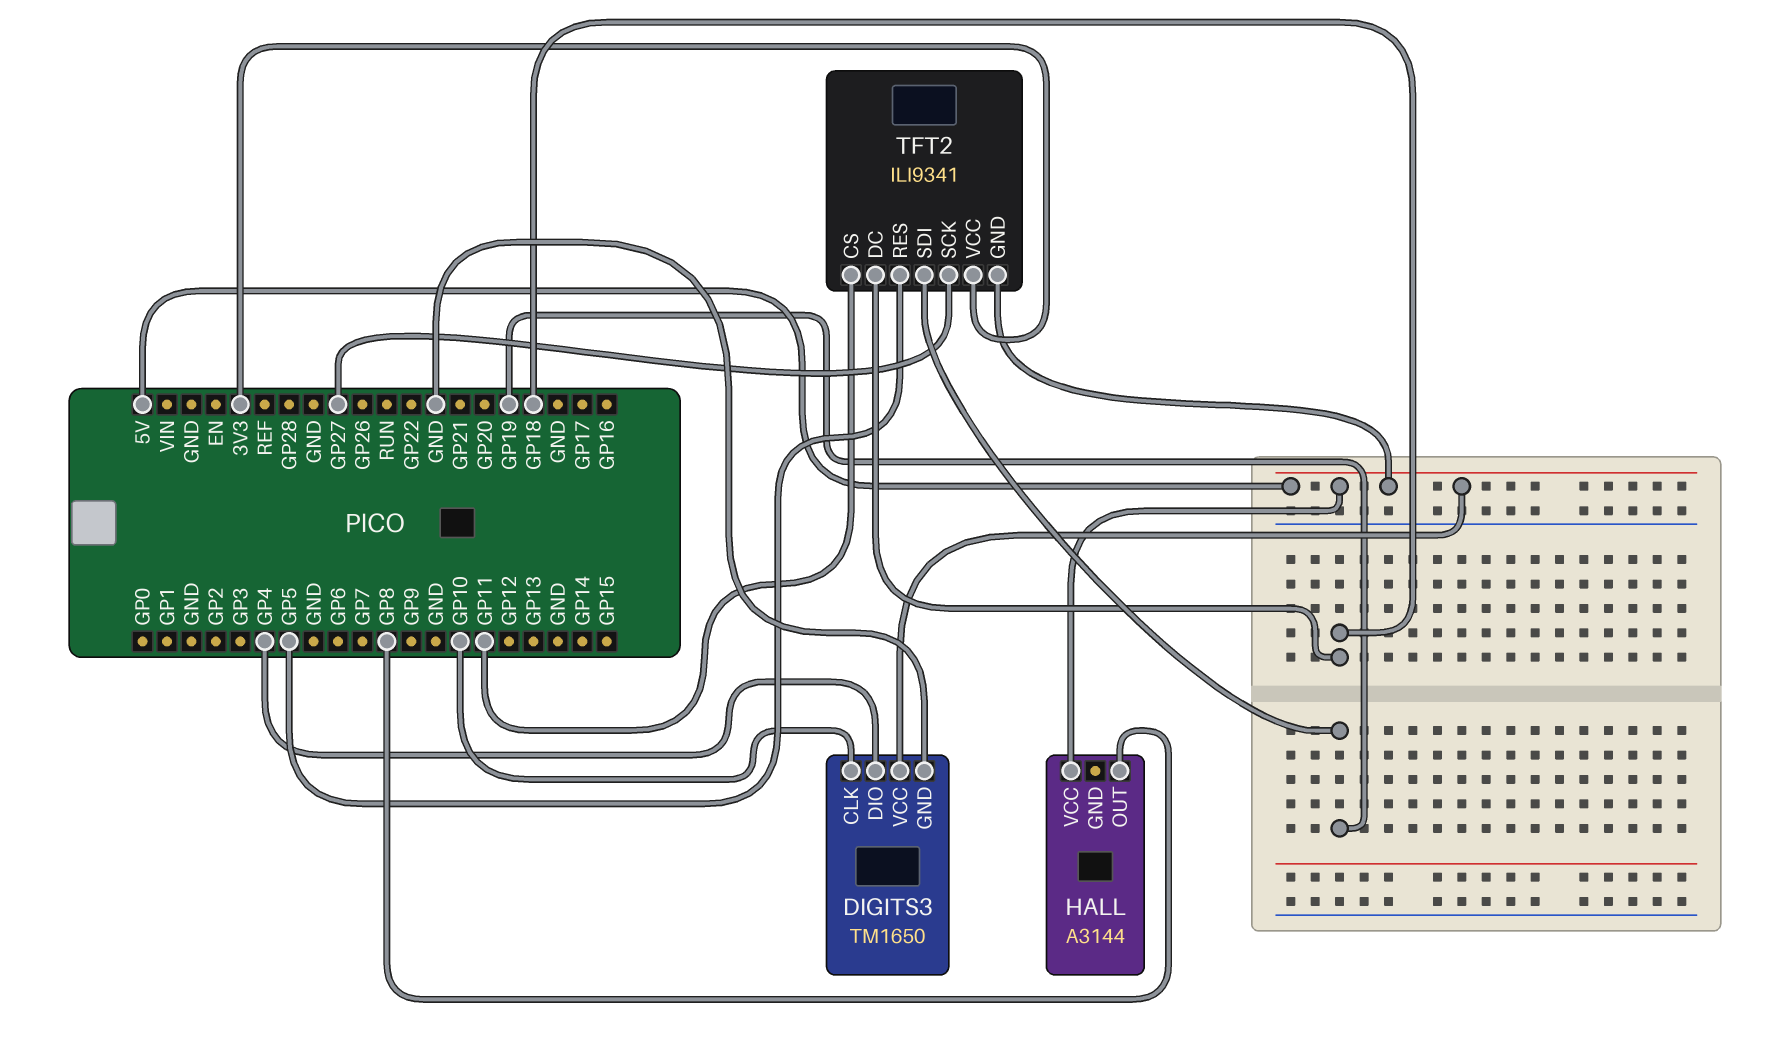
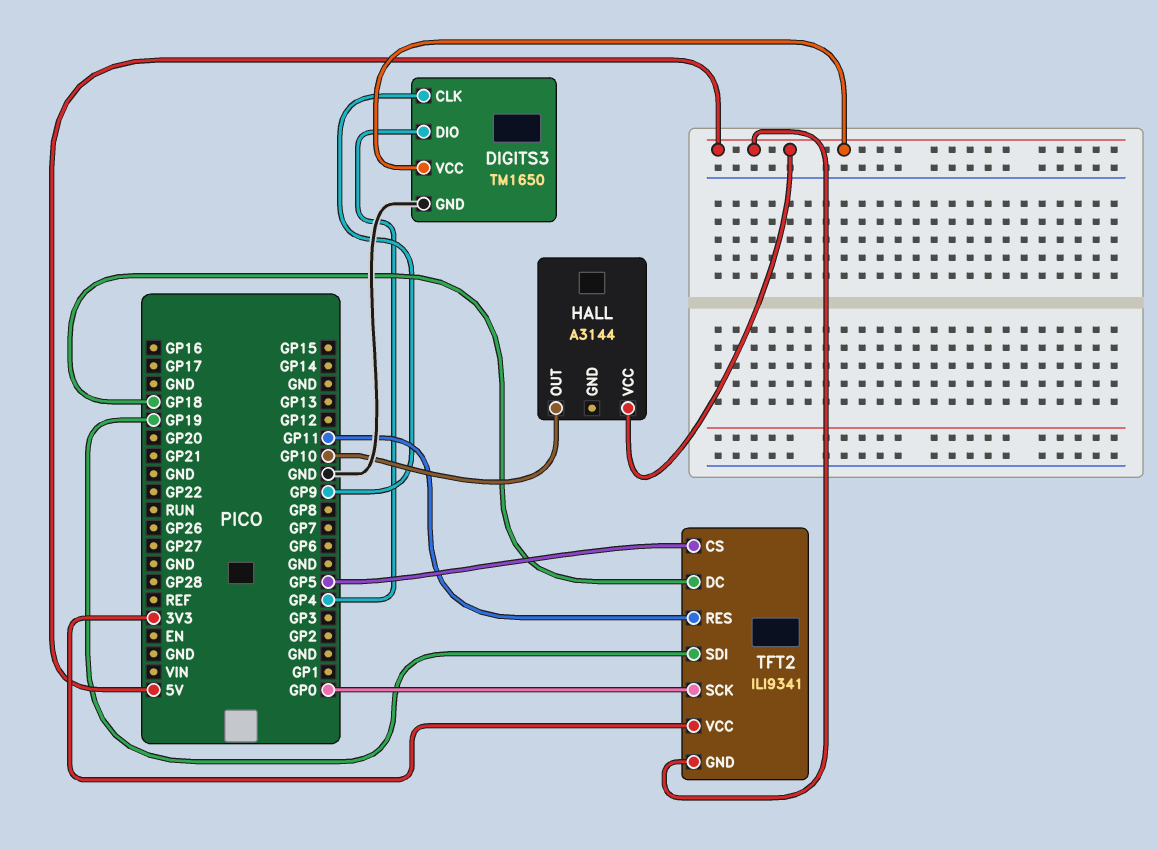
DIGITS3 pin CLK: GP10 -> GP9
HALL pin OUT: GP8 -> GP10
TFT2 pin CS: GP11 -> GP5
TFT2 pin RES: GP5 -> GP11
TFT2 pin SCK: GP27 -> GP0

